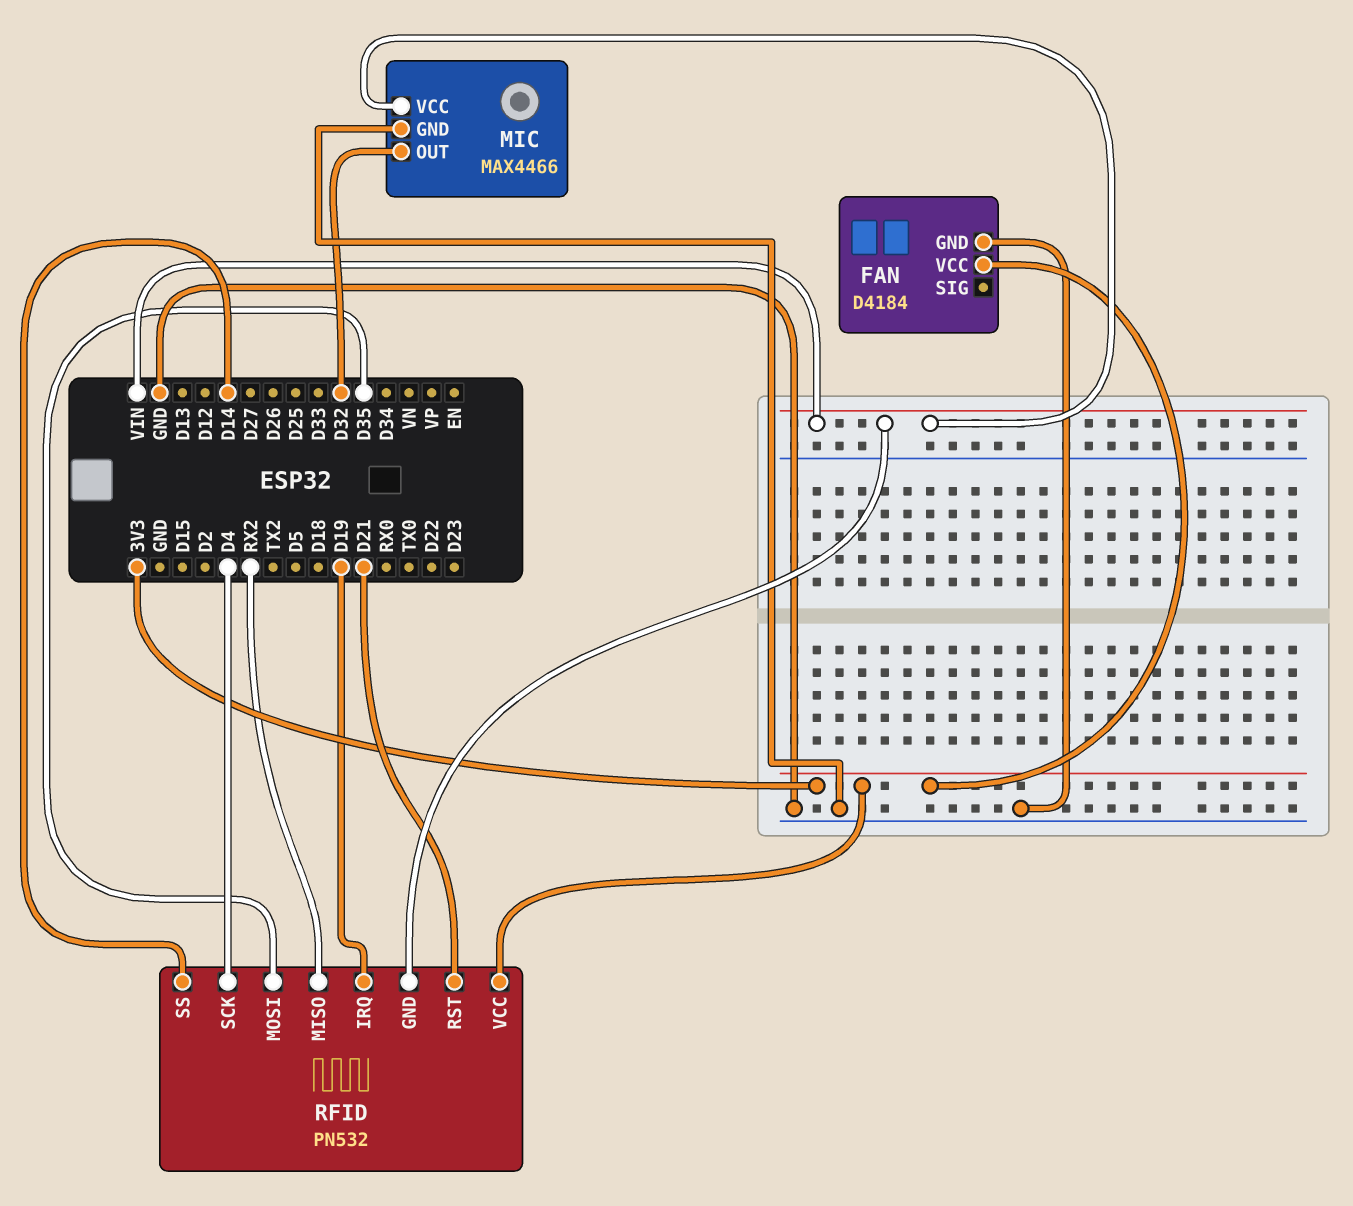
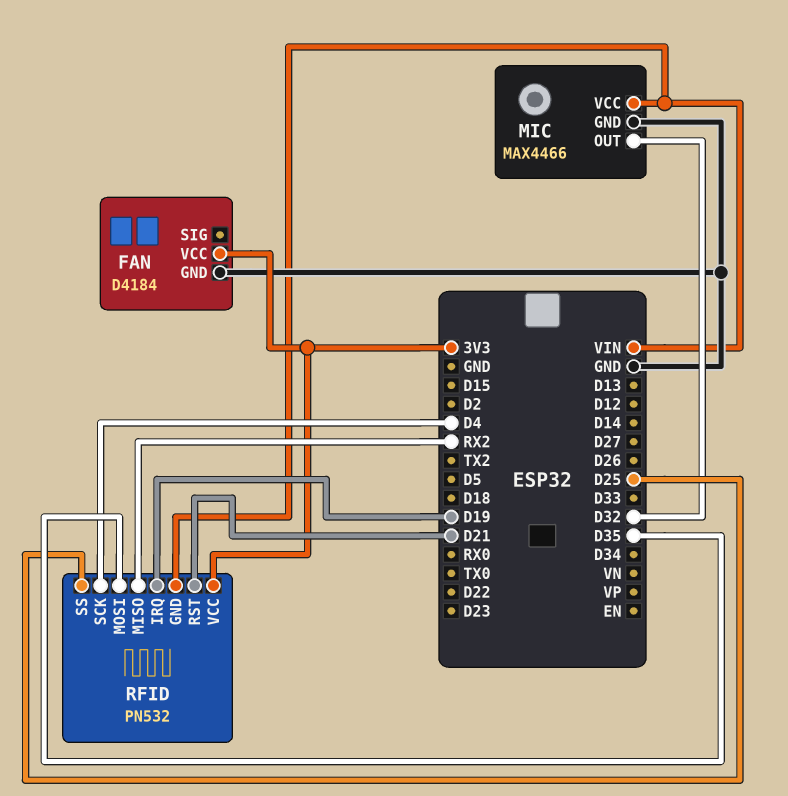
RFID pin SS: D14 -> D25

